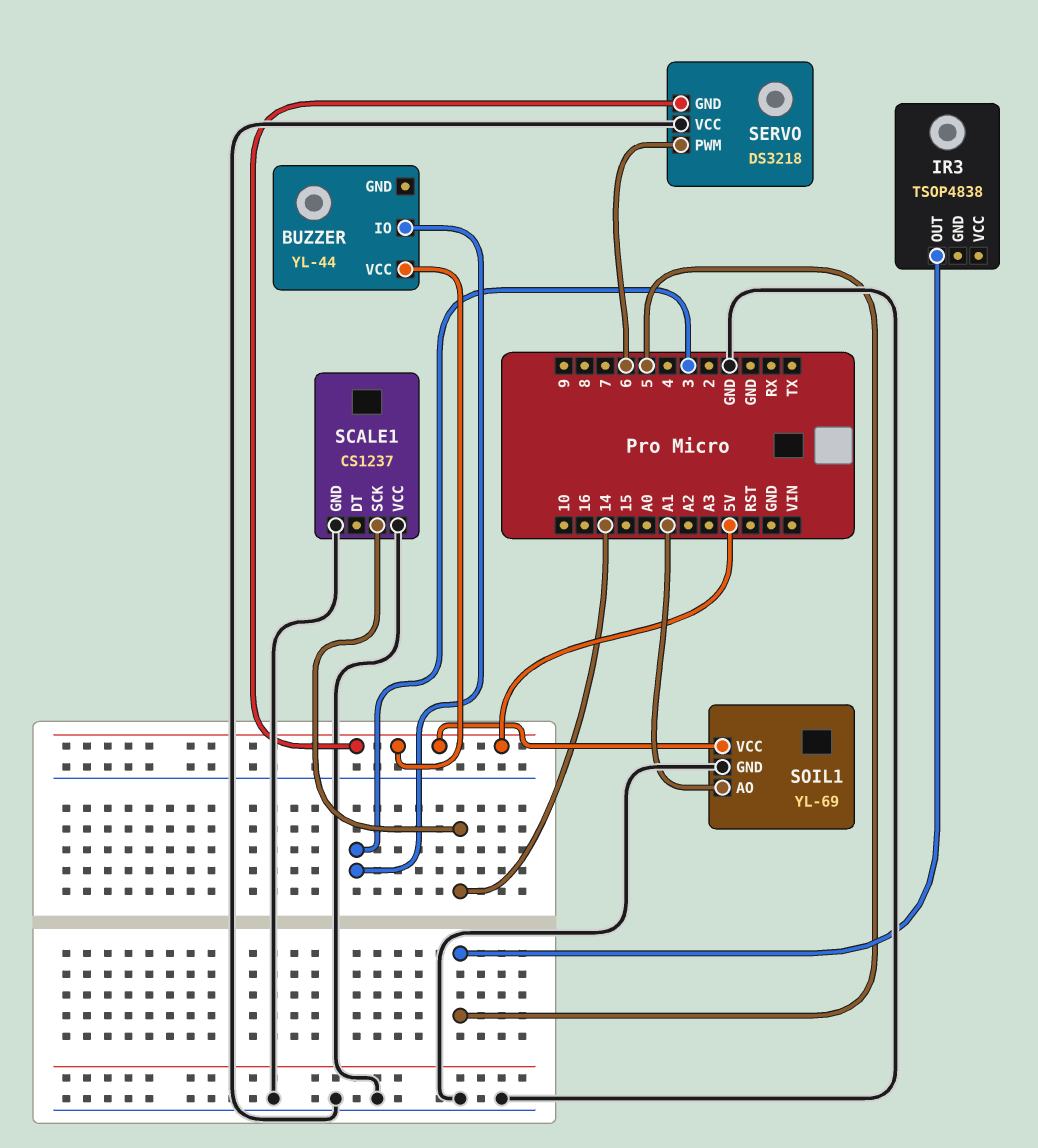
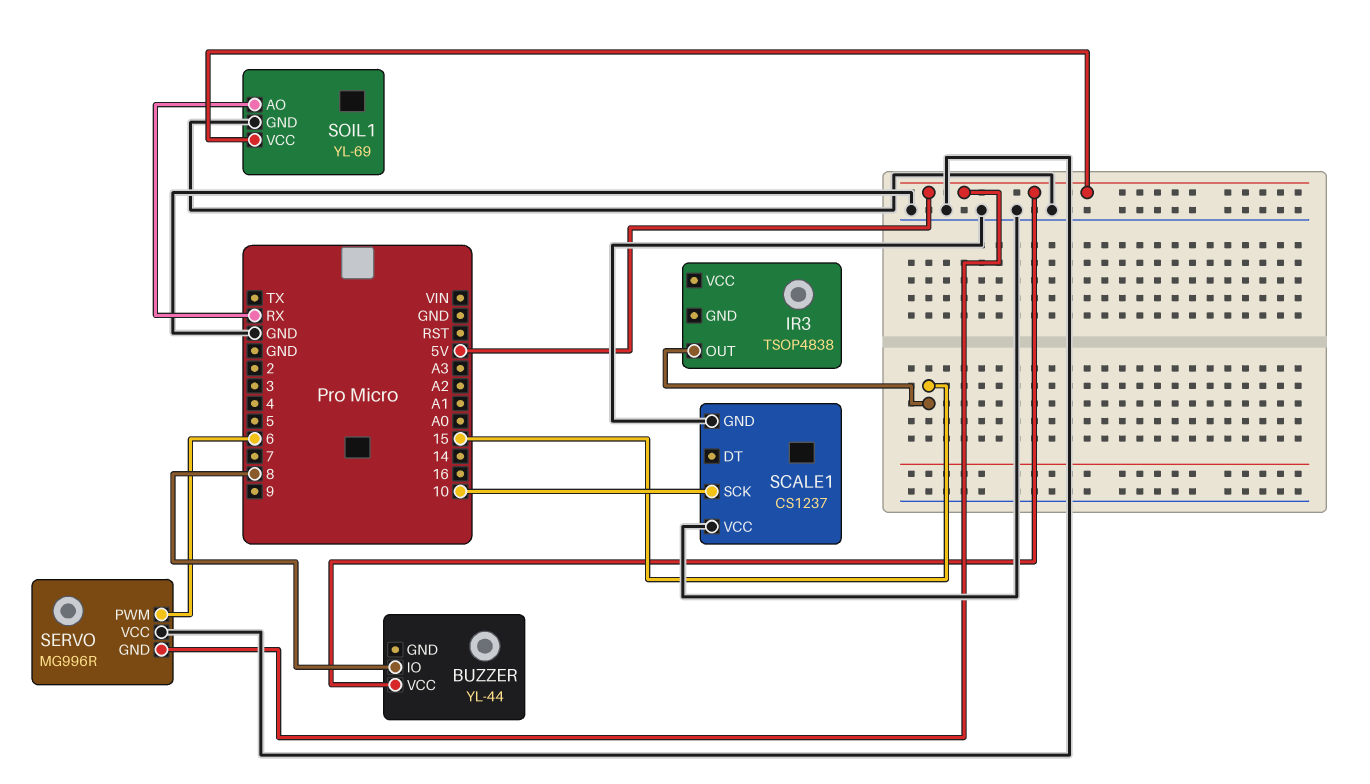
BUZZER pin IO: 3 -> 8
IR3 pin OUT: 5 -> 15
SCALE1 pin SCK: 14 -> 10
SERVO: DS3218 -> MG996R
SOIL1 pin AO: A1 -> RX

